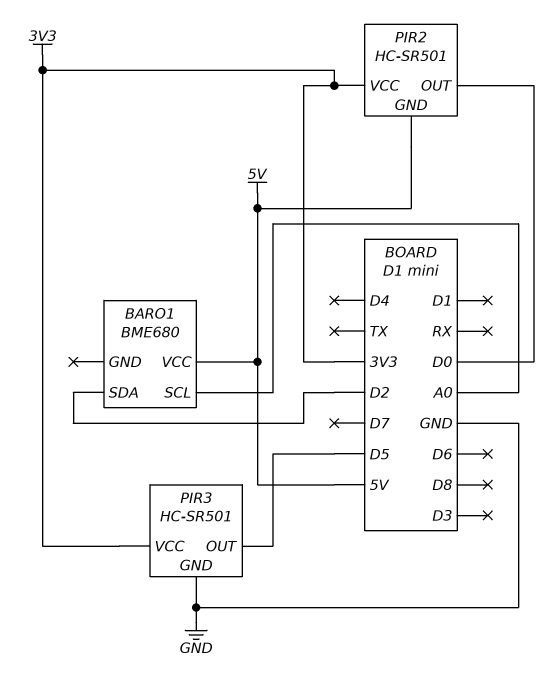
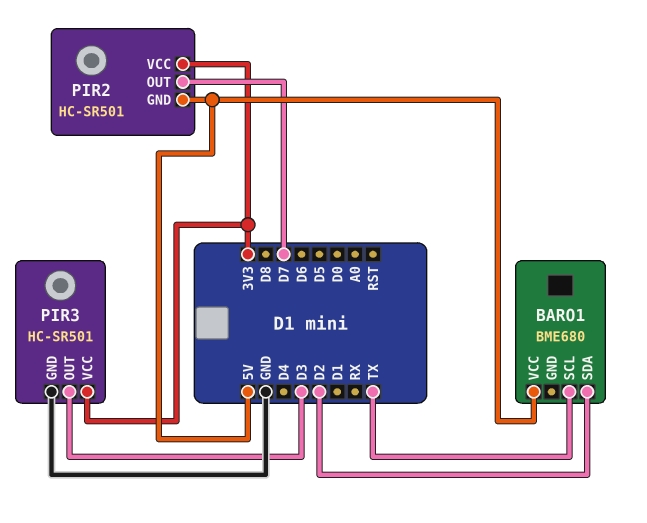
BARO1 pin SCL: A0 -> TX
PIR2 pin OUT: D0 -> D7
PIR3 pin OUT: D5 -> D3

